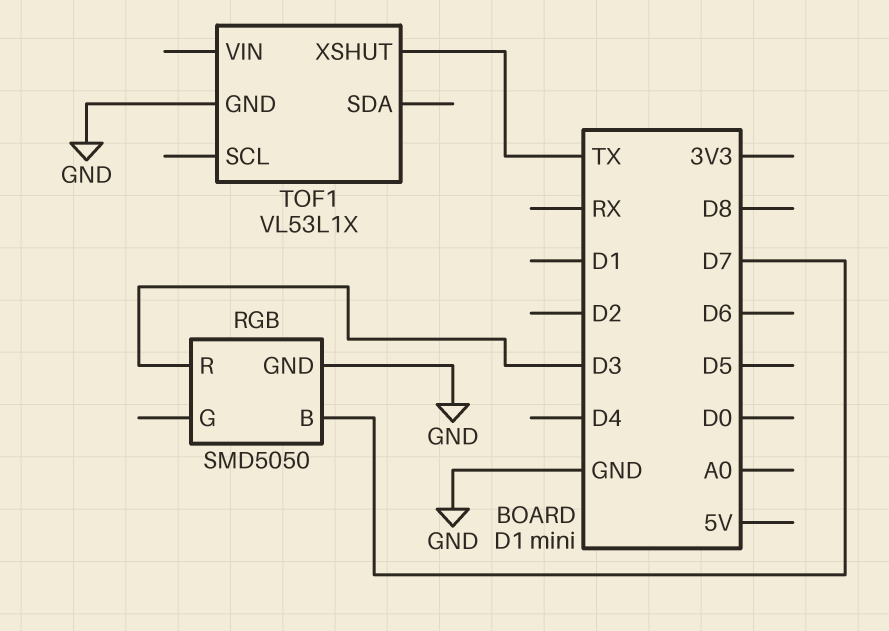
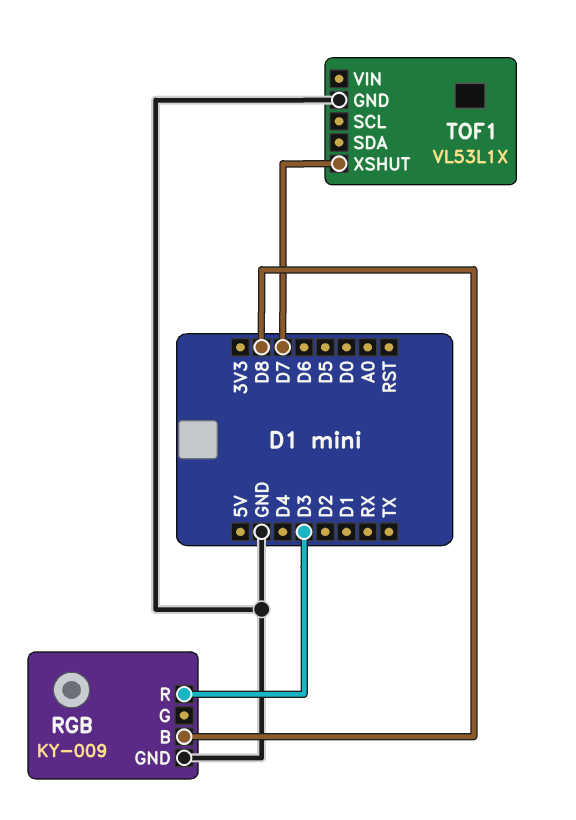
RGB: SMD5050 -> KY-009
RGB pin B: D7 -> D8
TOF1 pin XSHUT: TX -> D7

